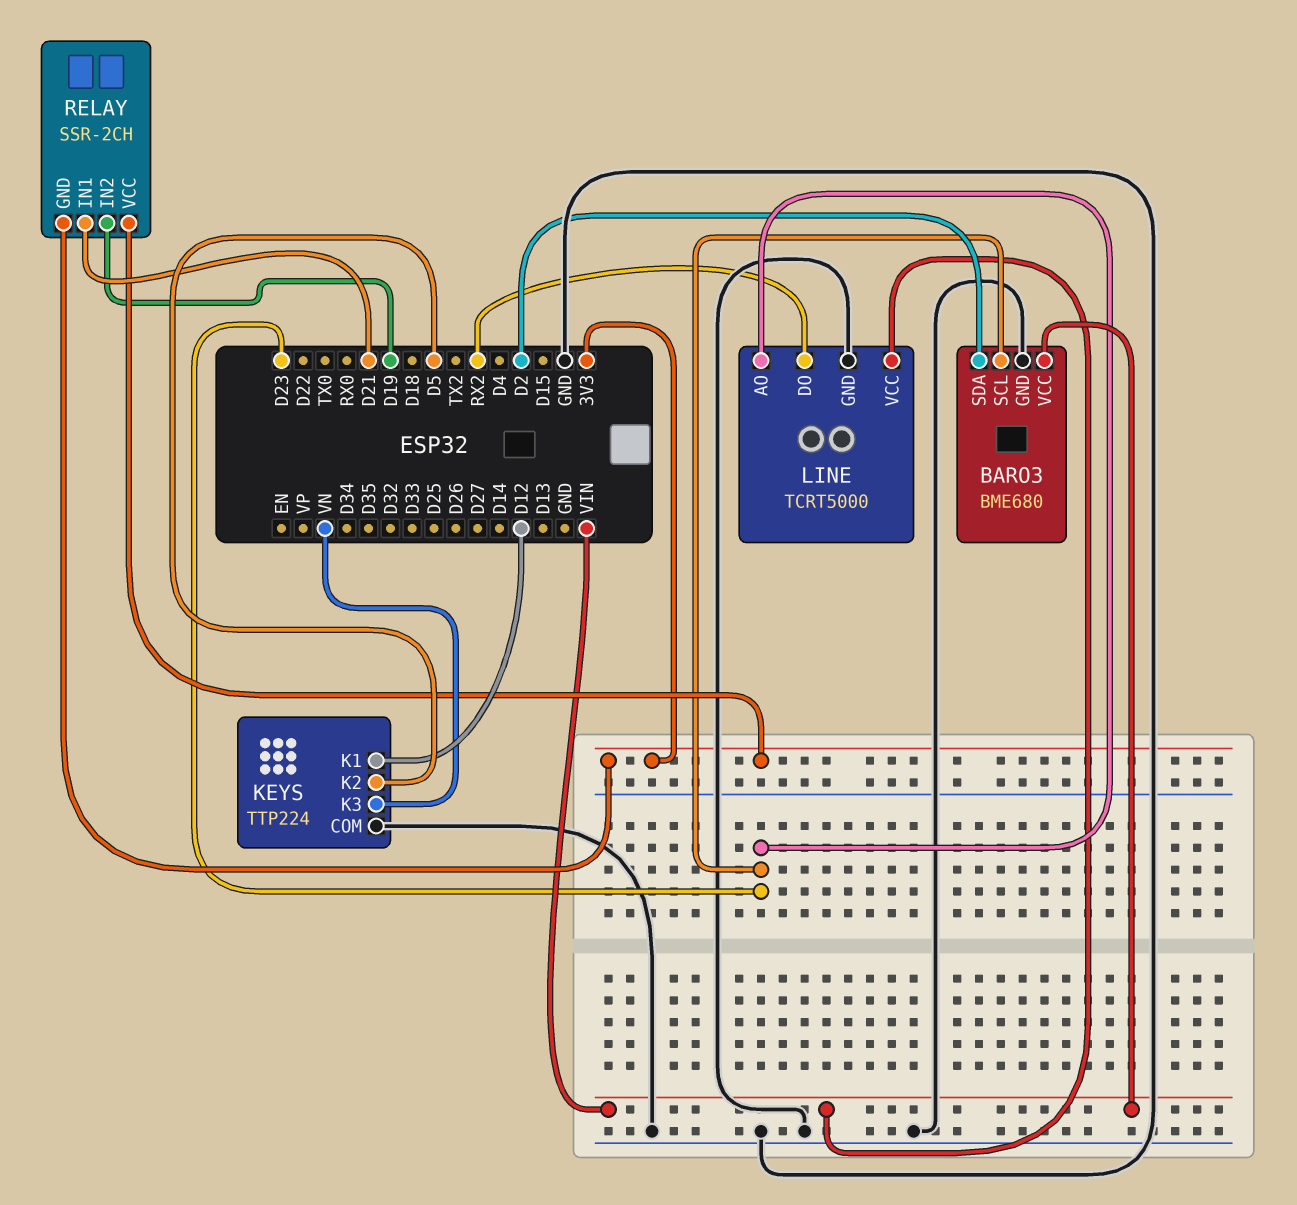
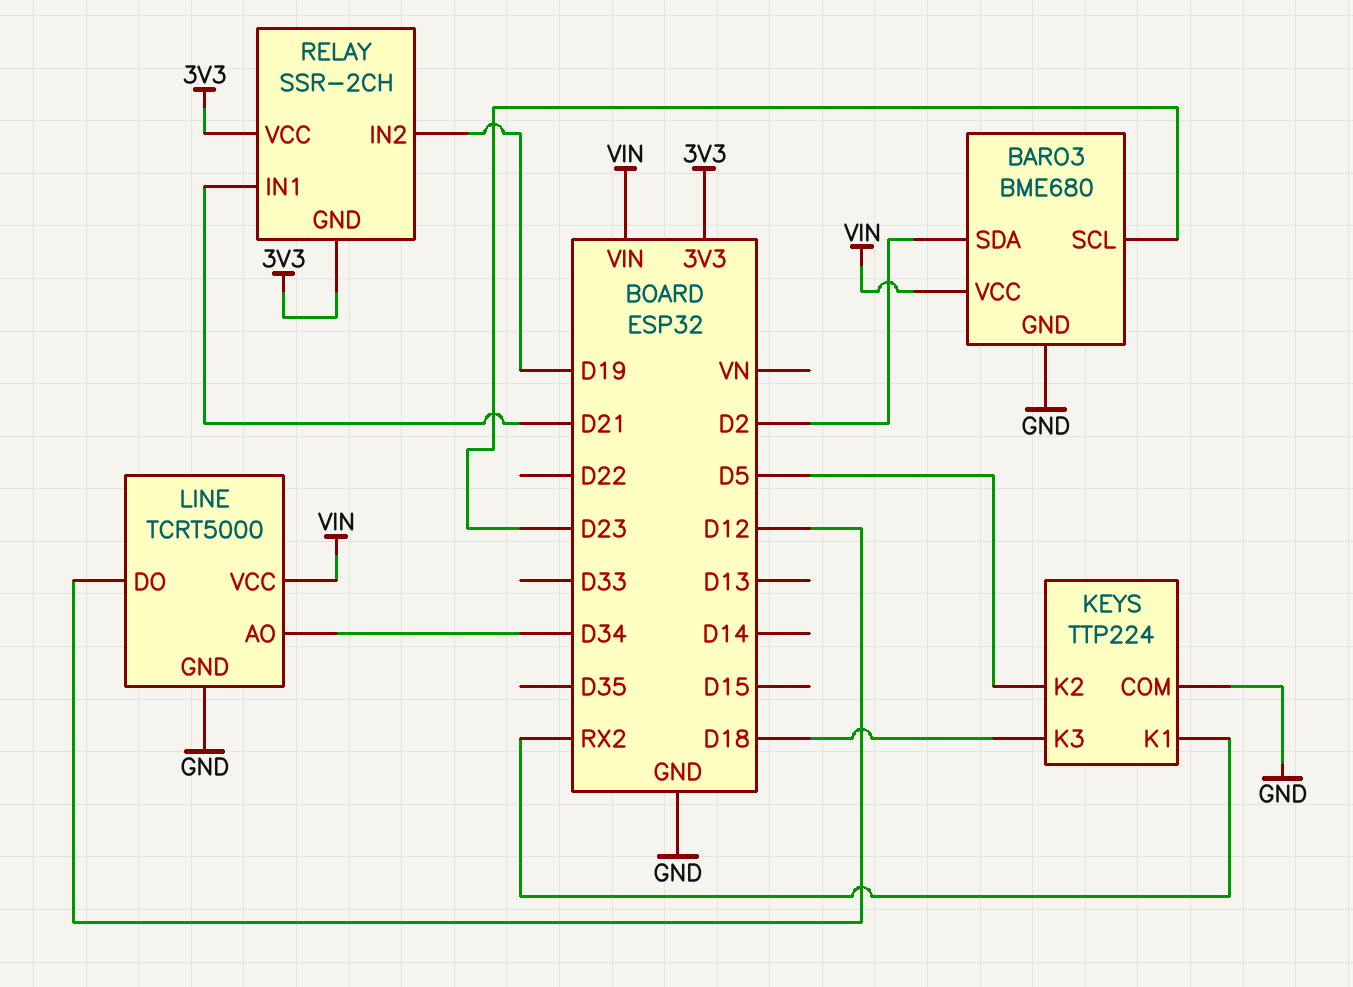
KEYS pin K1: D12 -> RX2
KEYS pin K3: VN -> D18
LINE pin AO: D23 -> D34
LINE pin DO: RX2 -> D12

